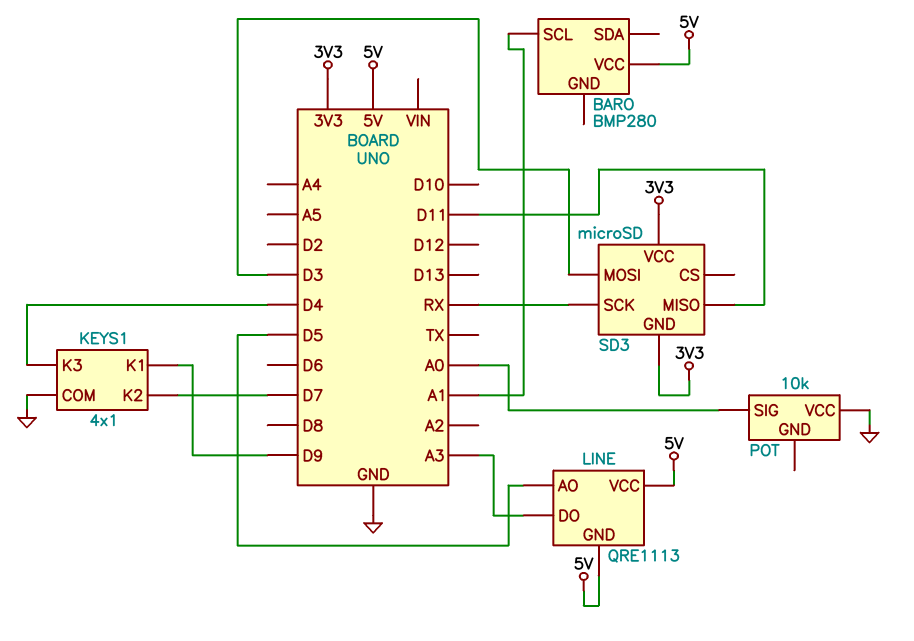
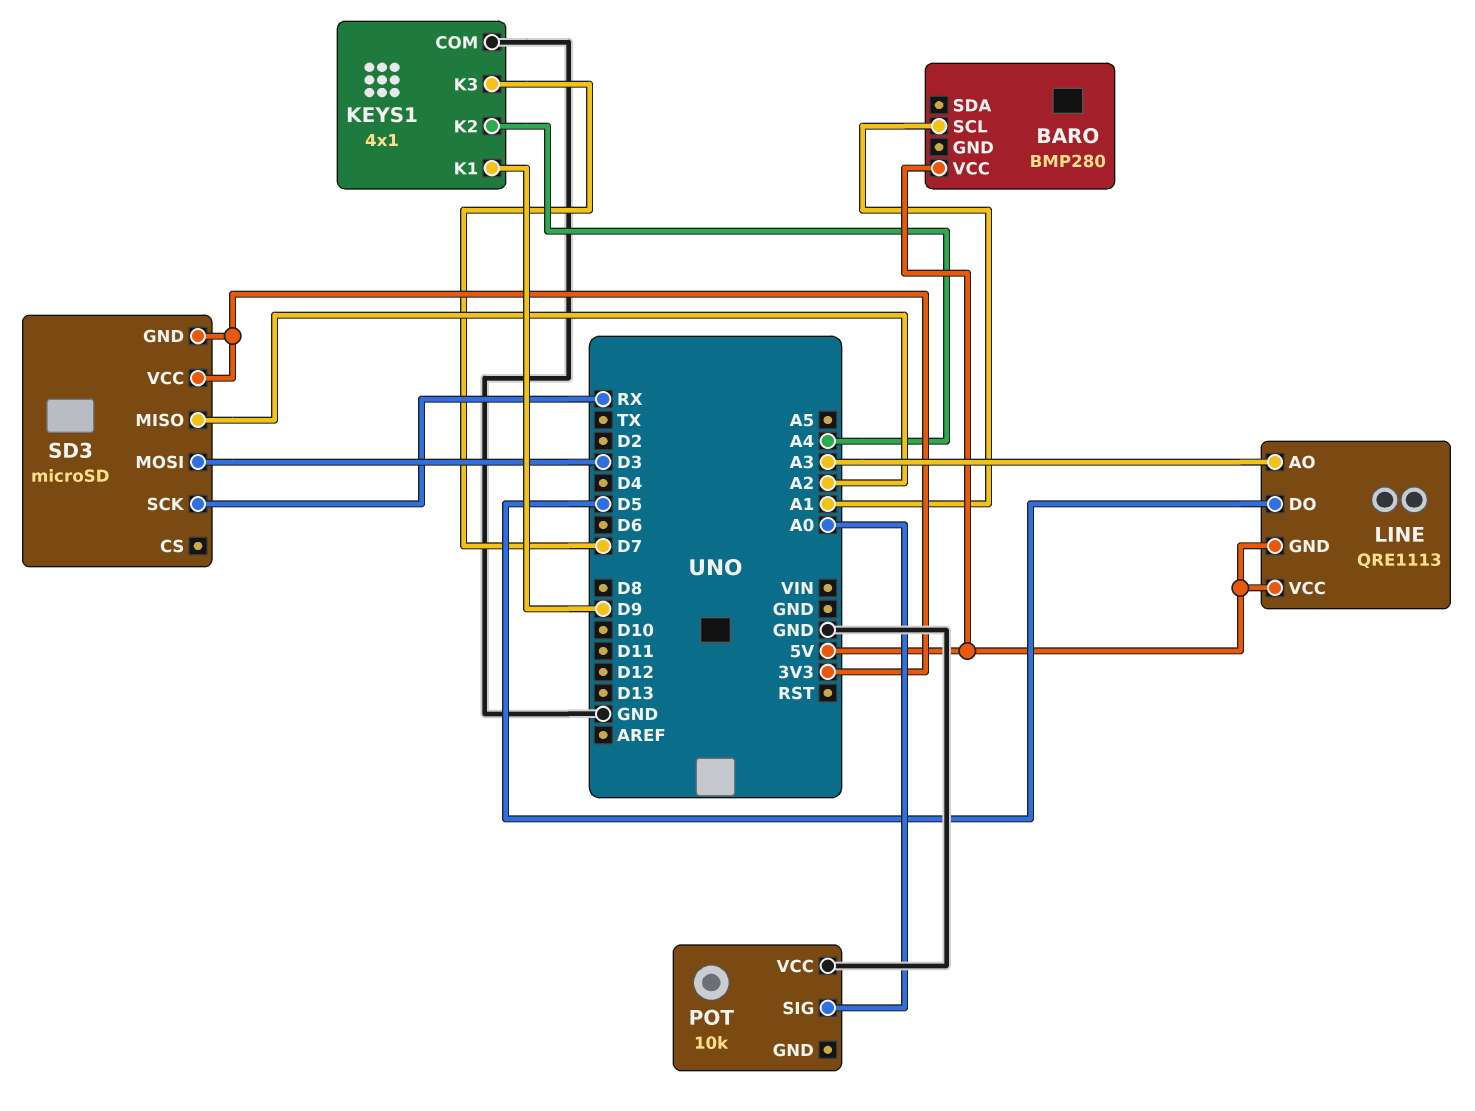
KEYS1 pin K2: D7 -> A4
KEYS1 pin K3: D4 -> D7
LINE pin AO: D5 -> A3
LINE pin DO: A3 -> D5
SD3 pin MISO: D11 -> A2

